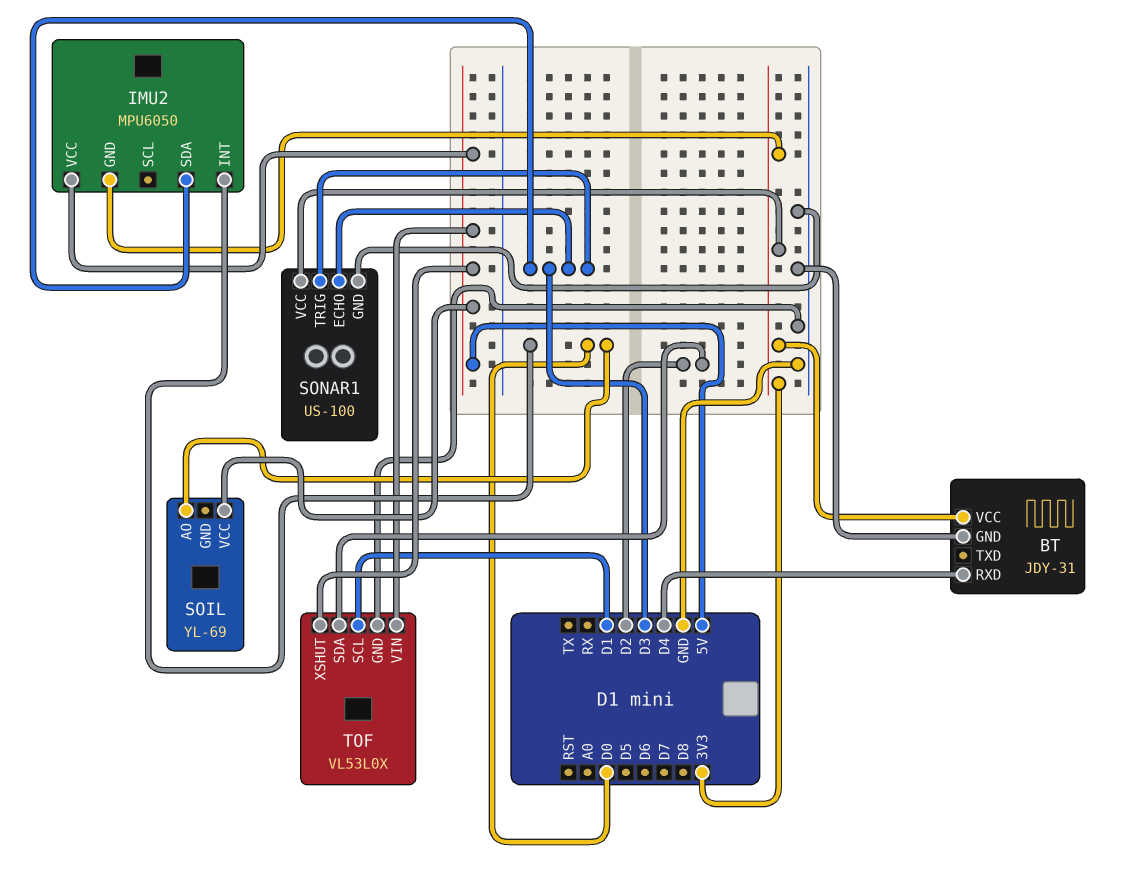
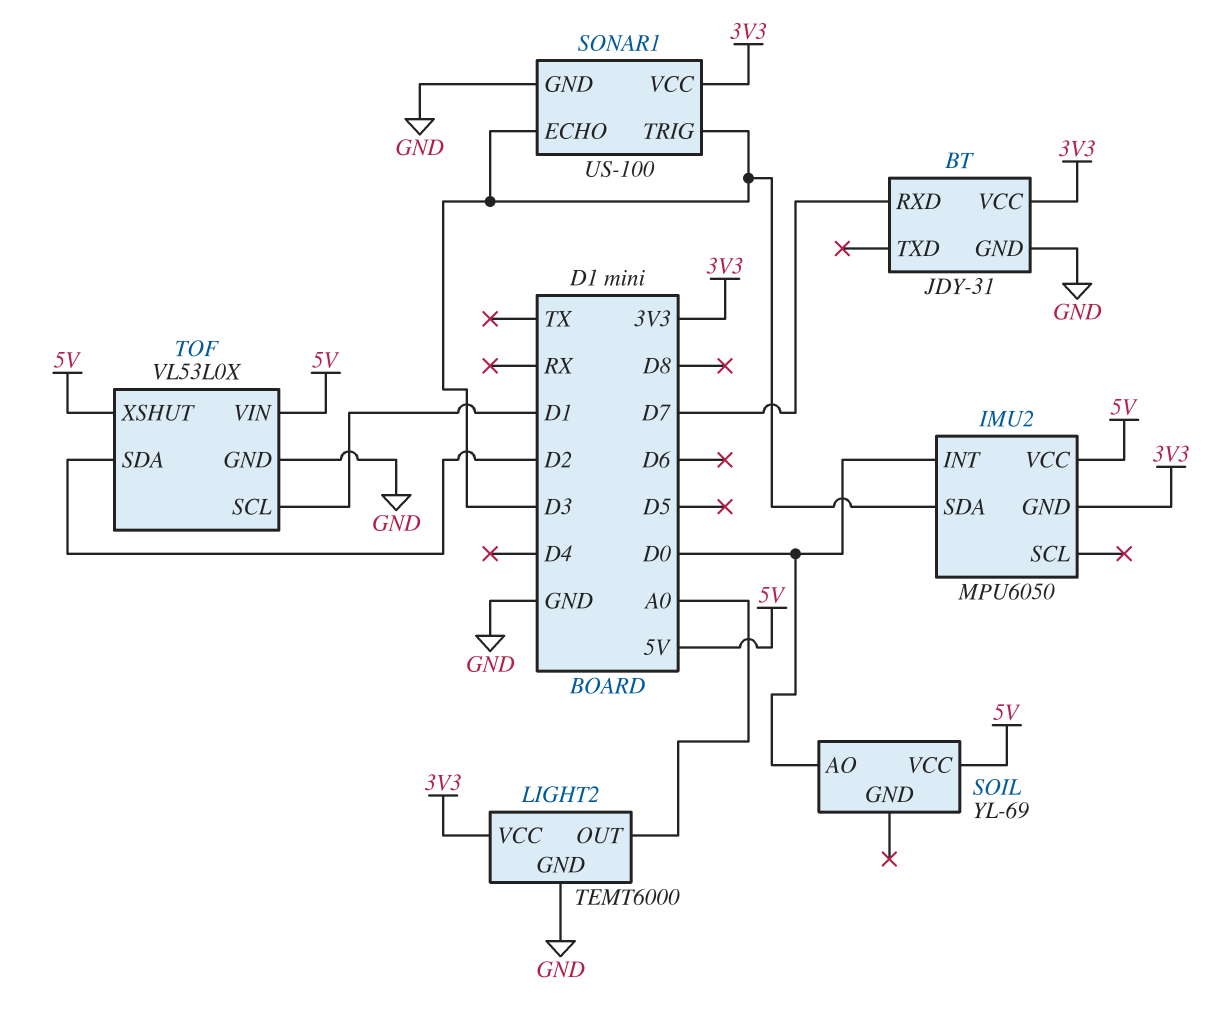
BT pin RXD: D4 -> D7
LIGHT2: none -> TEMT6000
LIGHT2 pin GND: none -> GND
LIGHT2 pin OUT: none -> A0
LIGHT2 pin VCC: none -> 3V3

